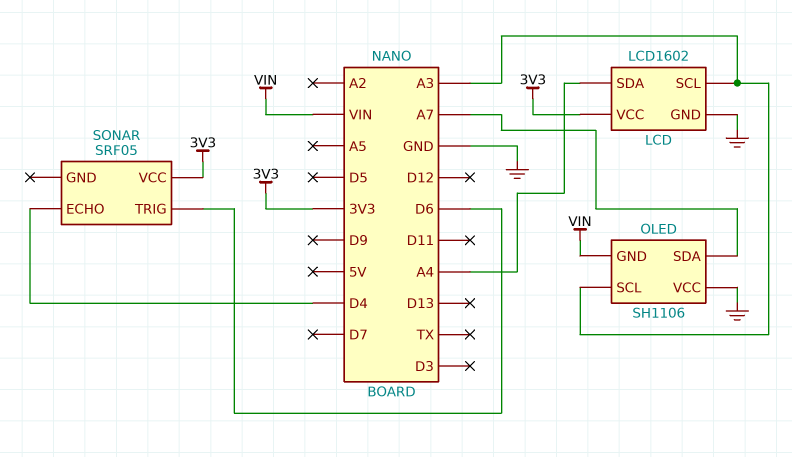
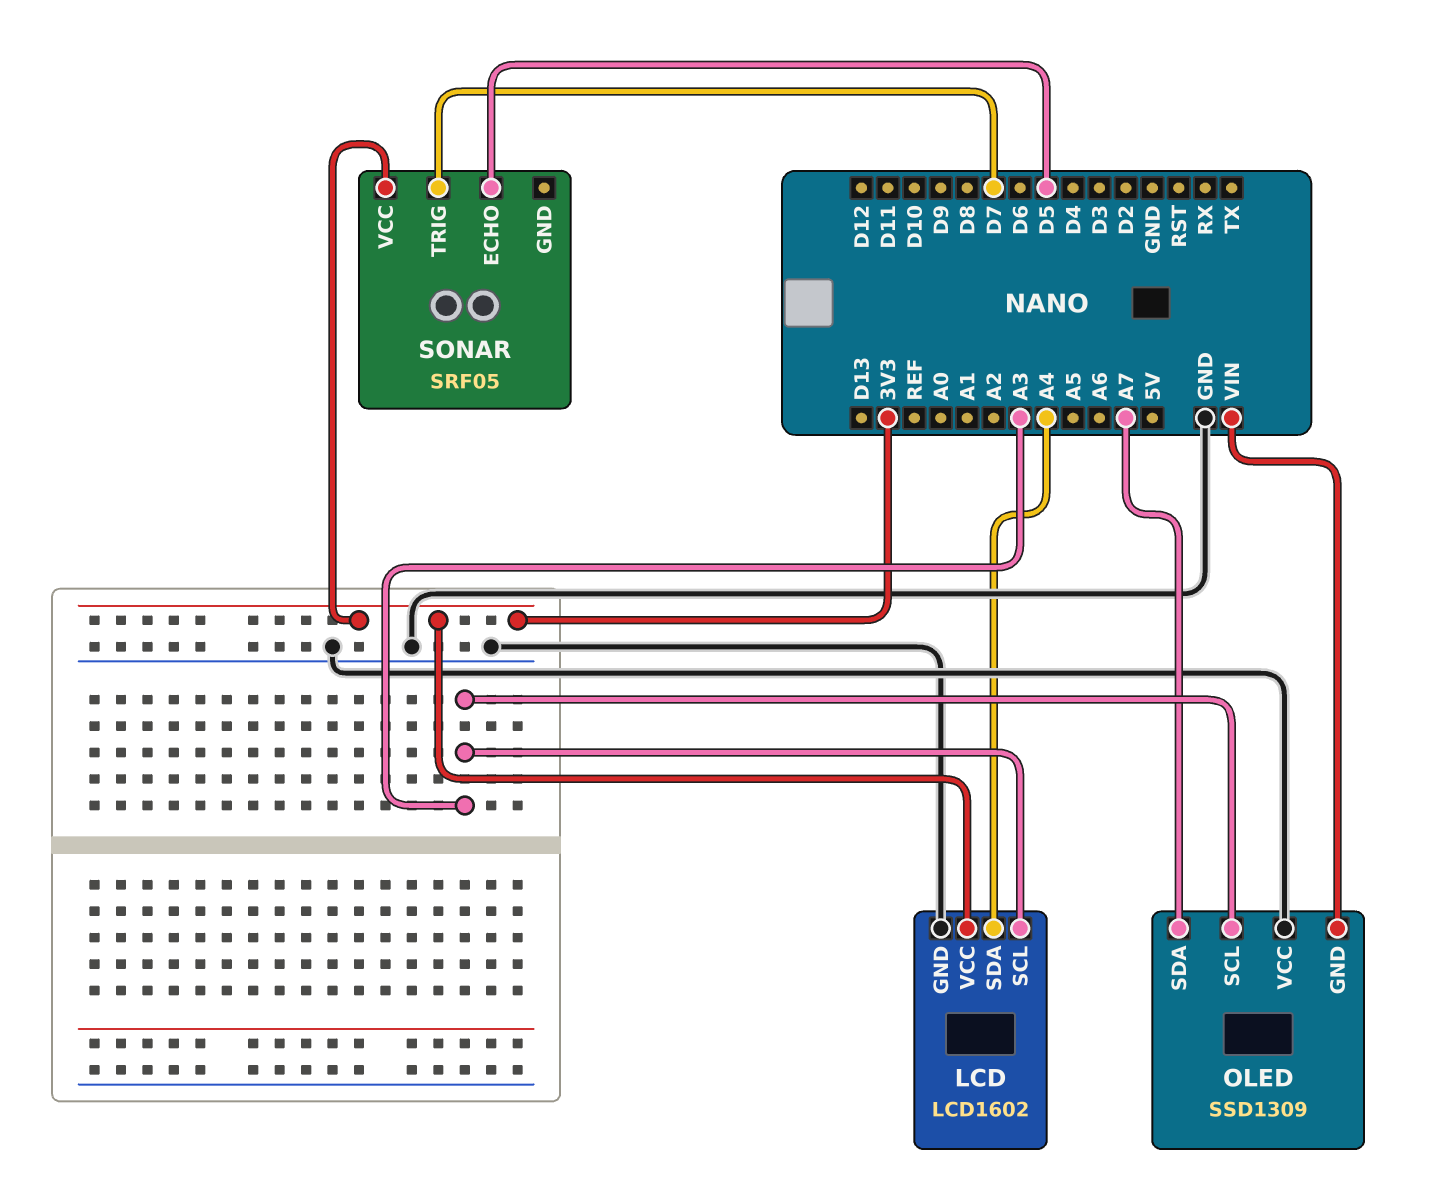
OLED: SH1106 -> SSD1309
SONAR pin ECHO: D4 -> D5
SONAR pin TRIG: D6 -> D7

